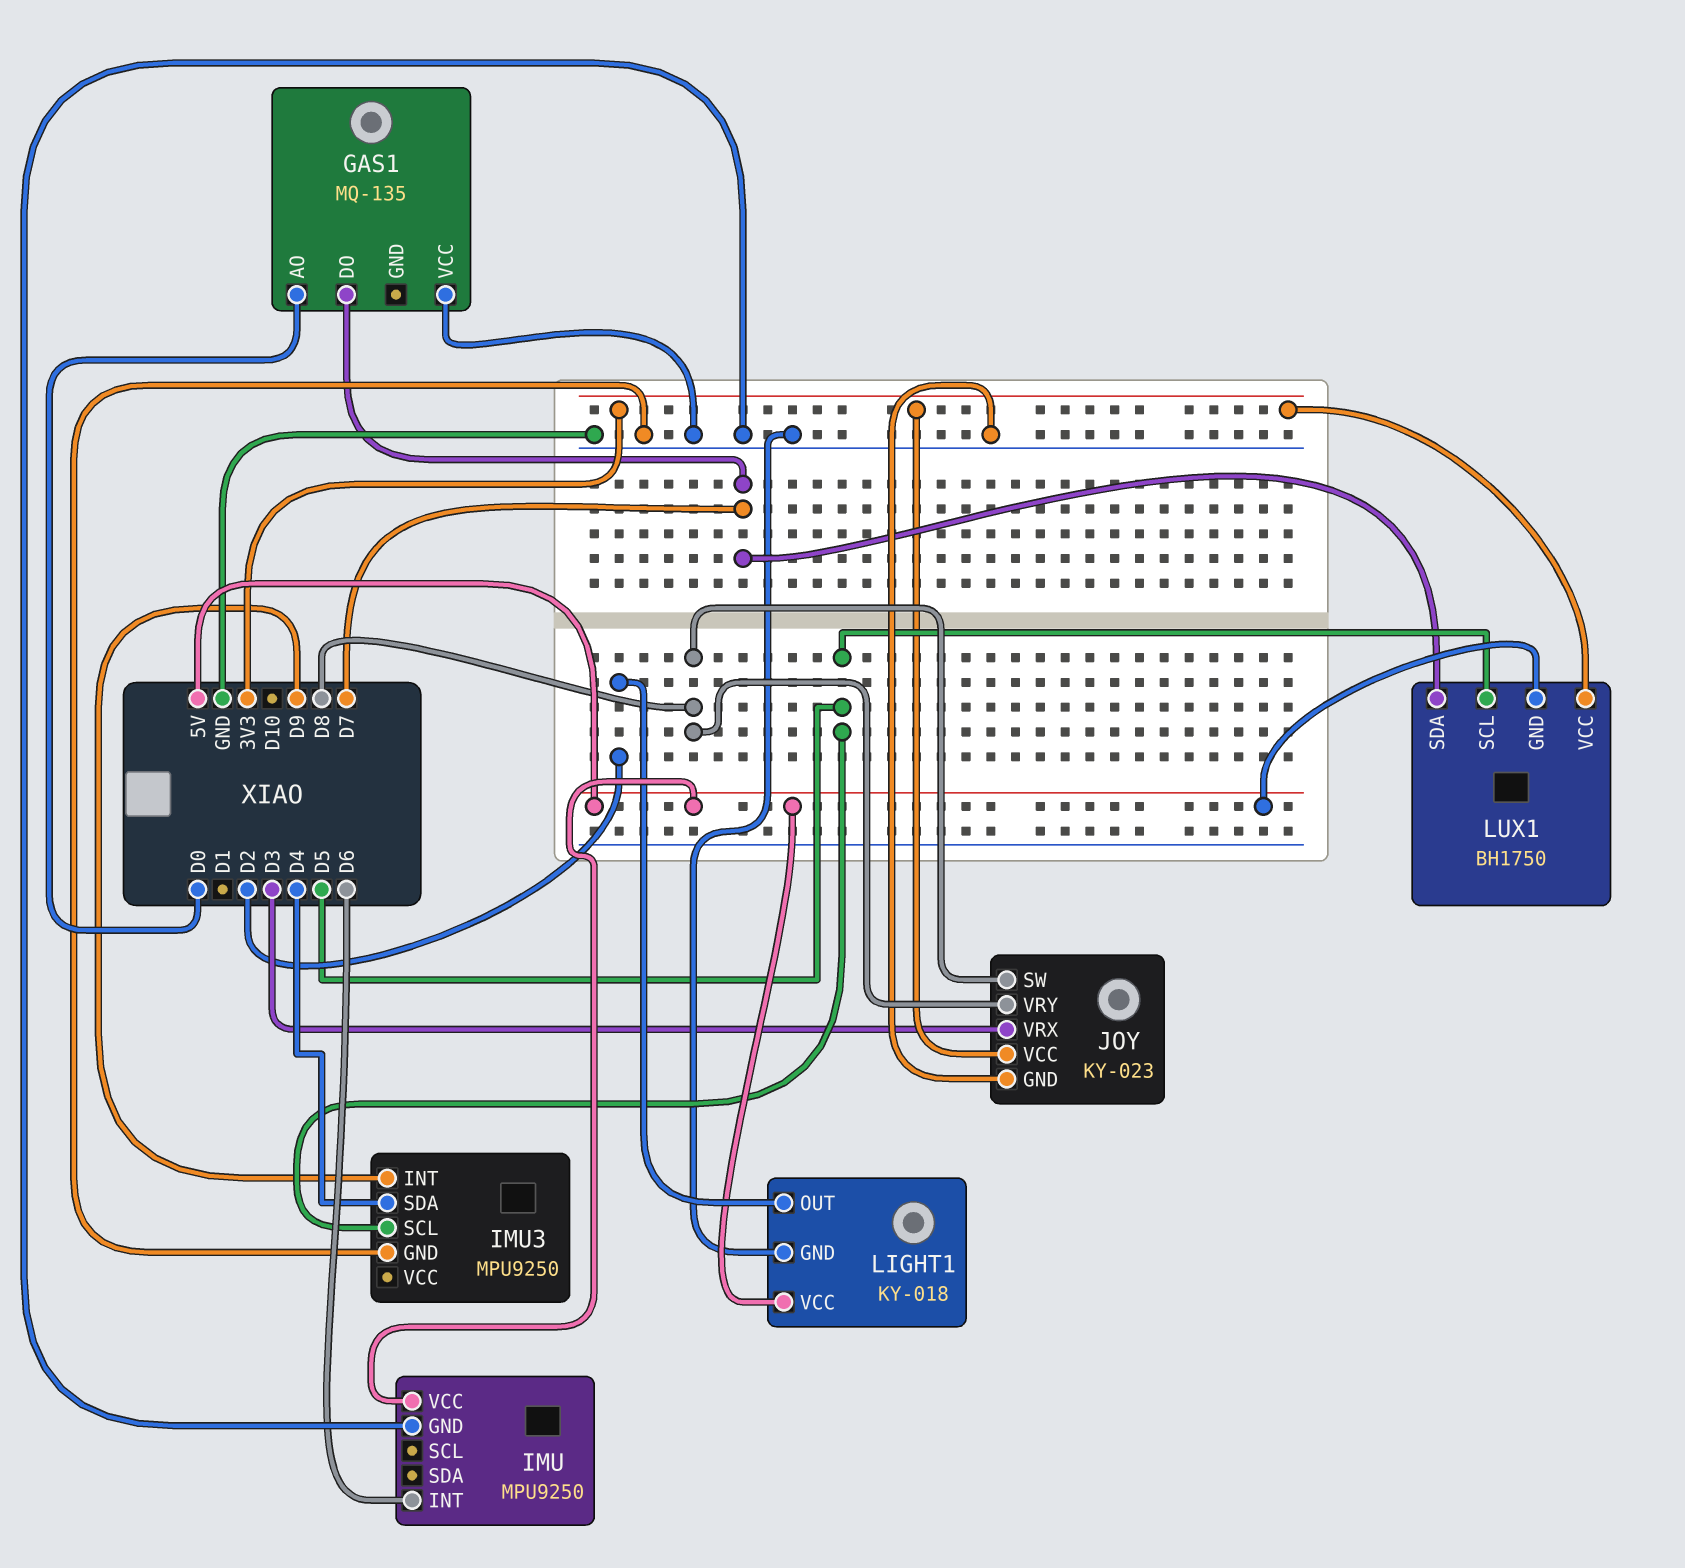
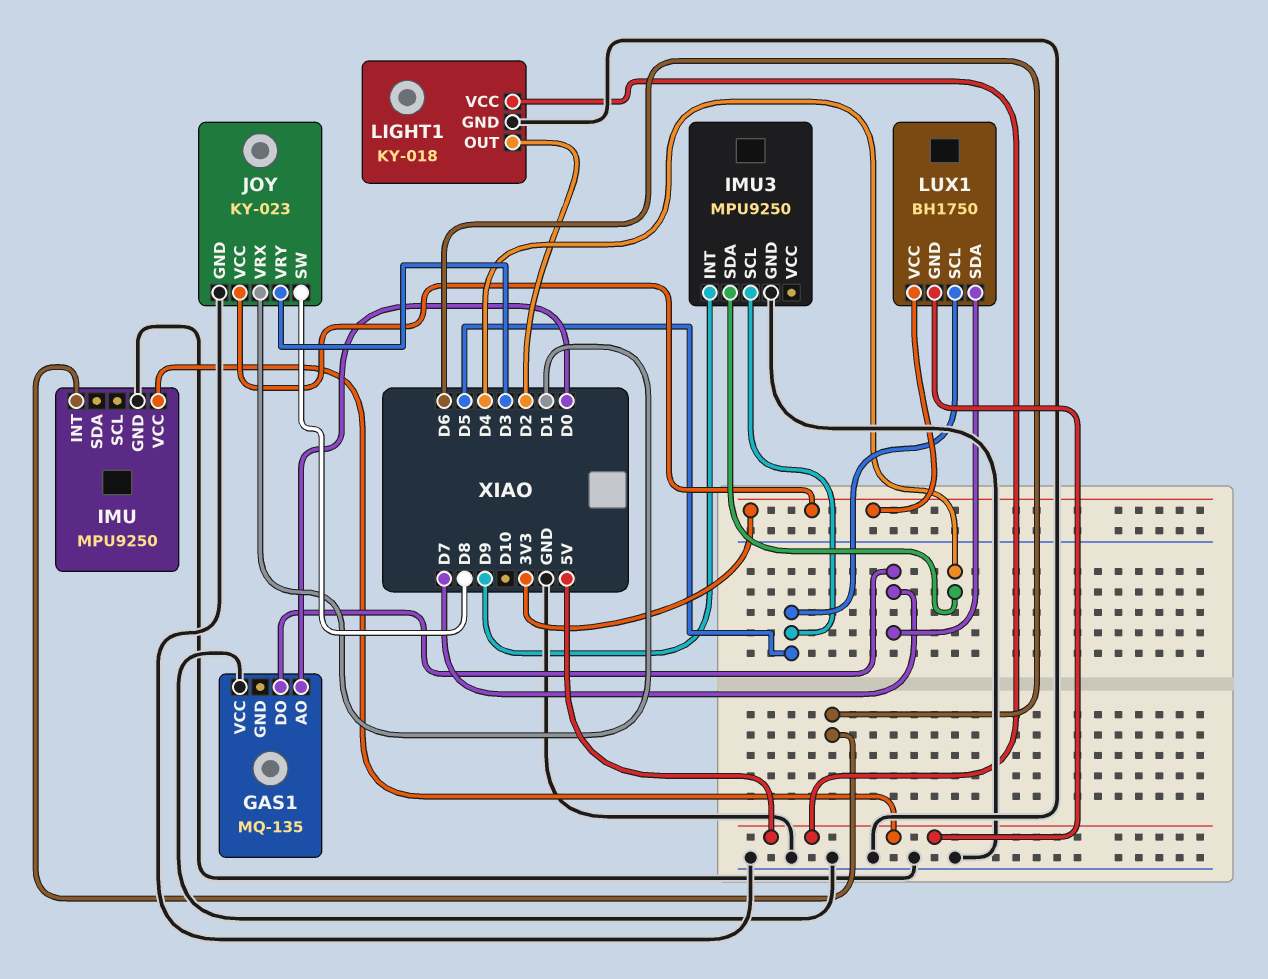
JOY pin VRX: D3 -> D1
JOY pin VRY: D8 -> D3

